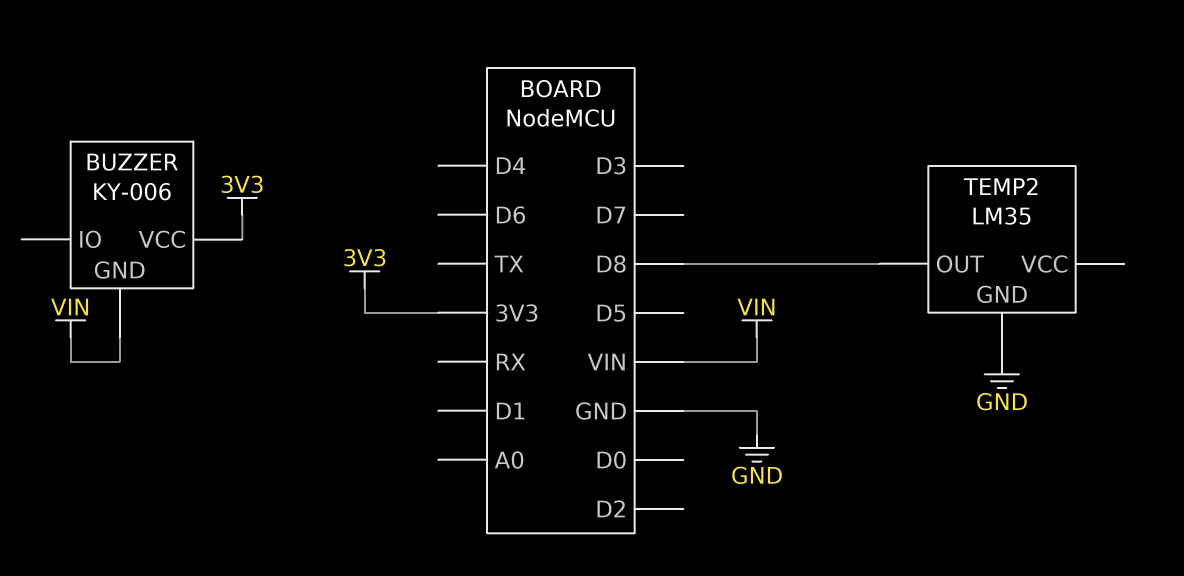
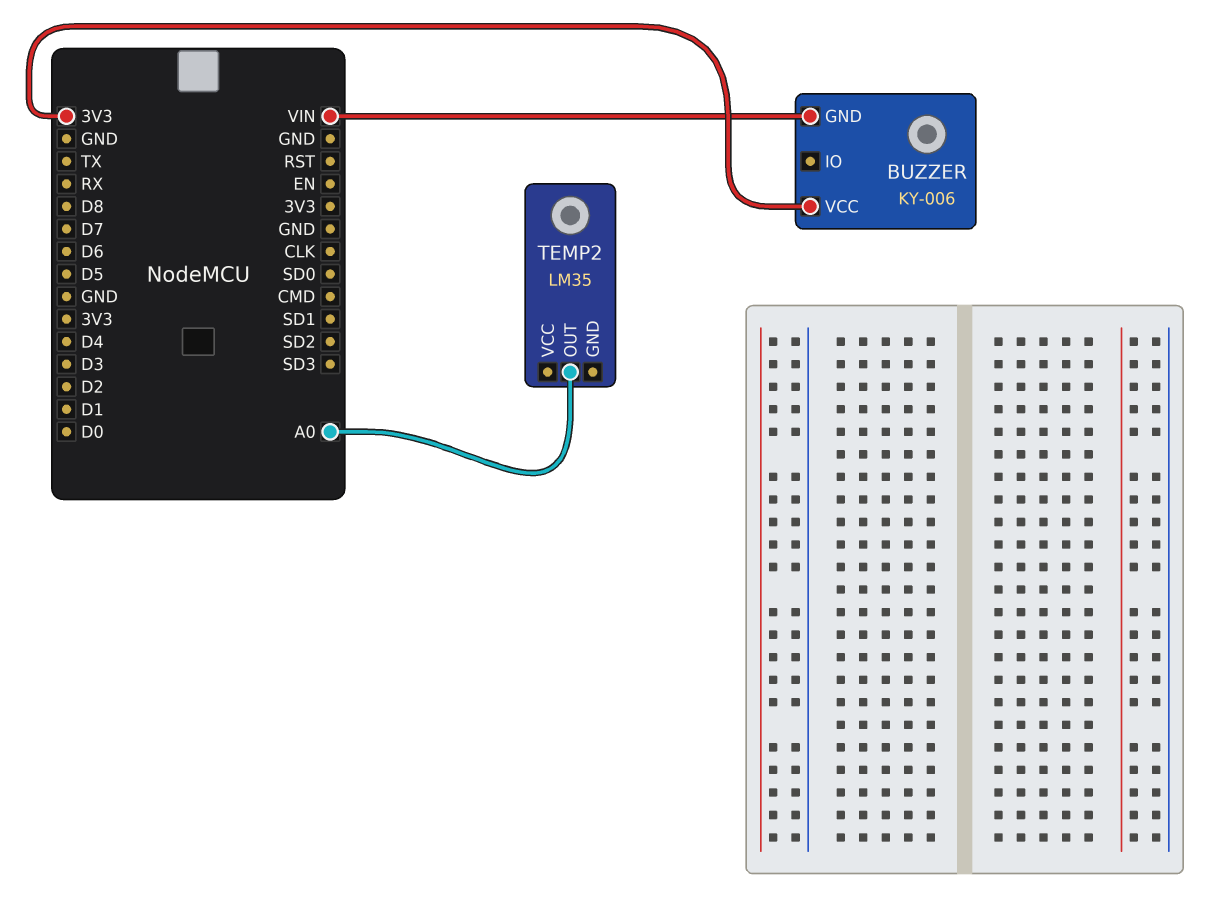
TEMP2 pin GND: GND -> none
TEMP2 pin OUT: D8 -> A0

